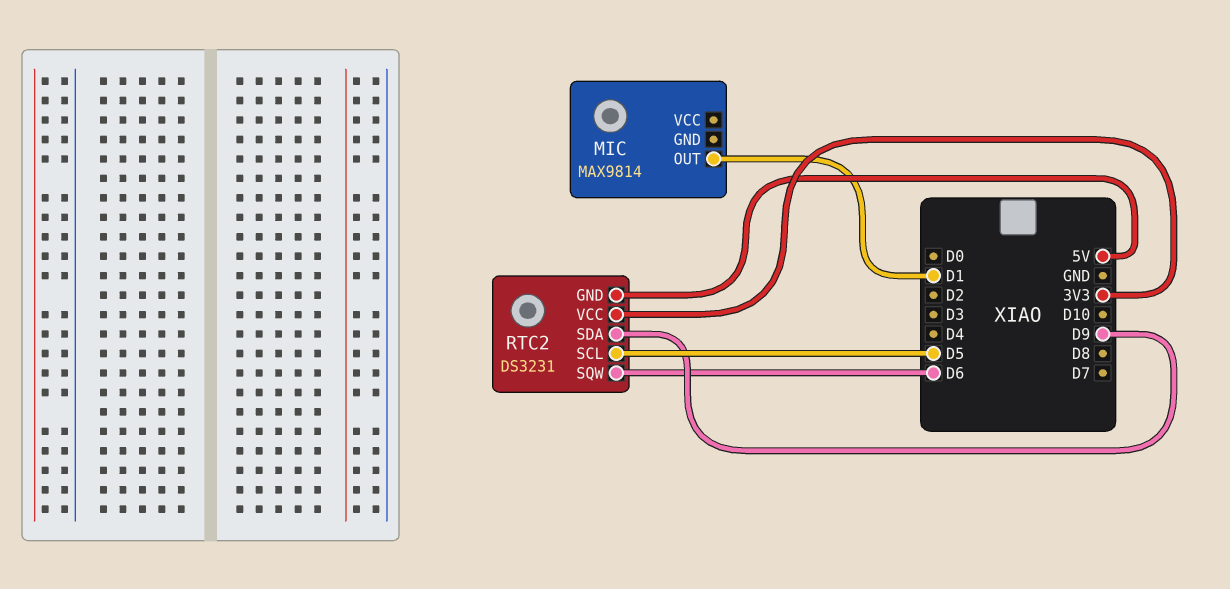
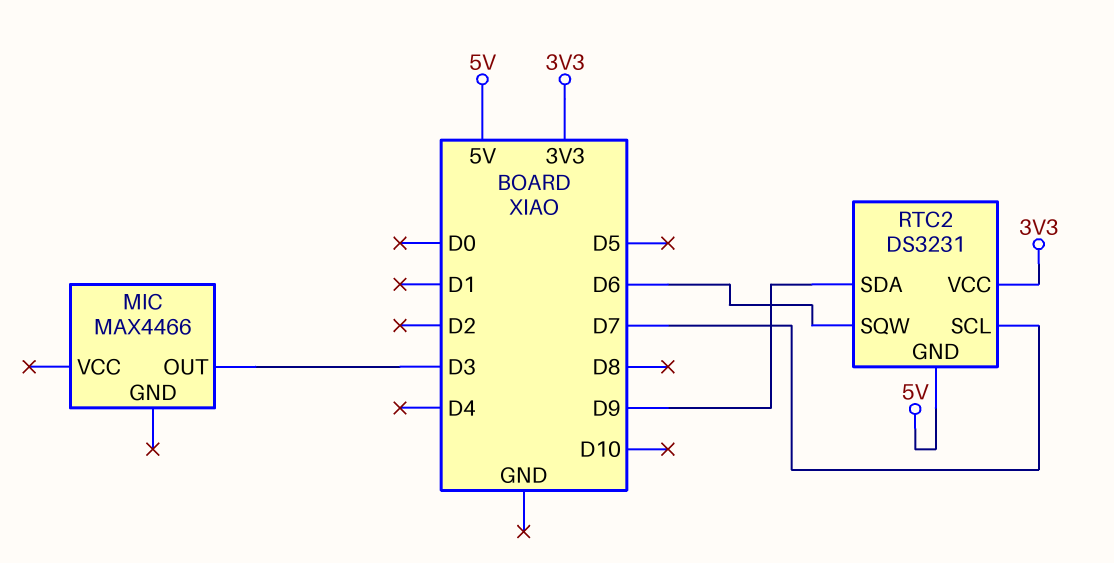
MIC: MAX9814 -> MAX4466
MIC pin OUT: D1 -> D3
RTC2 pin SCL: D5 -> D7

